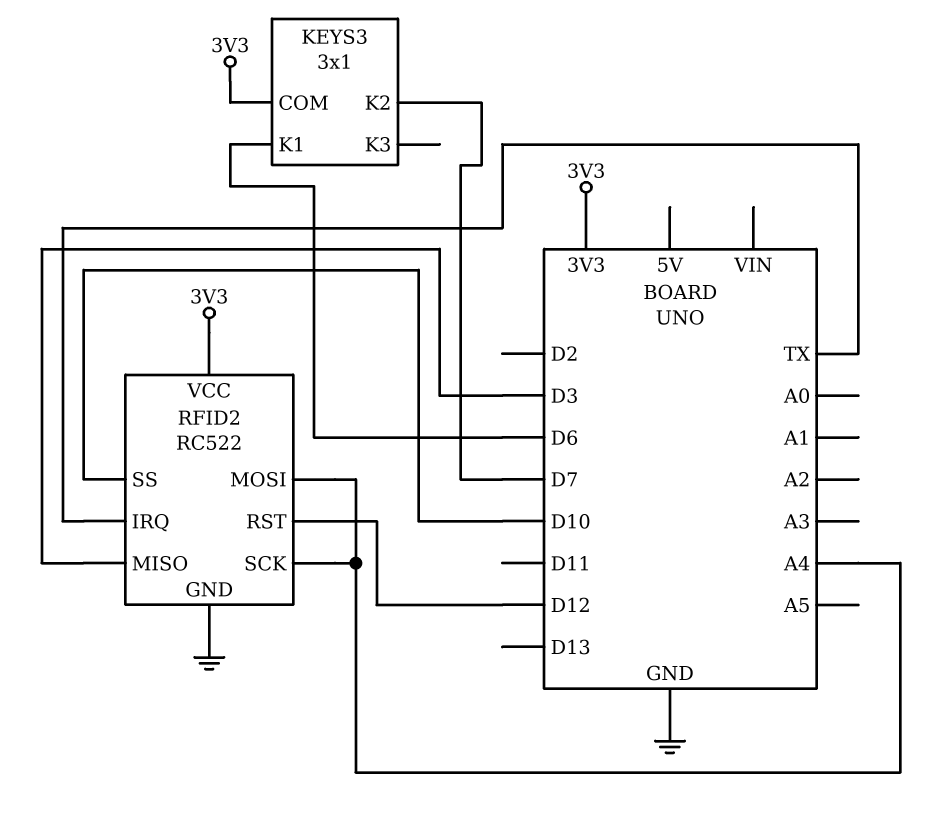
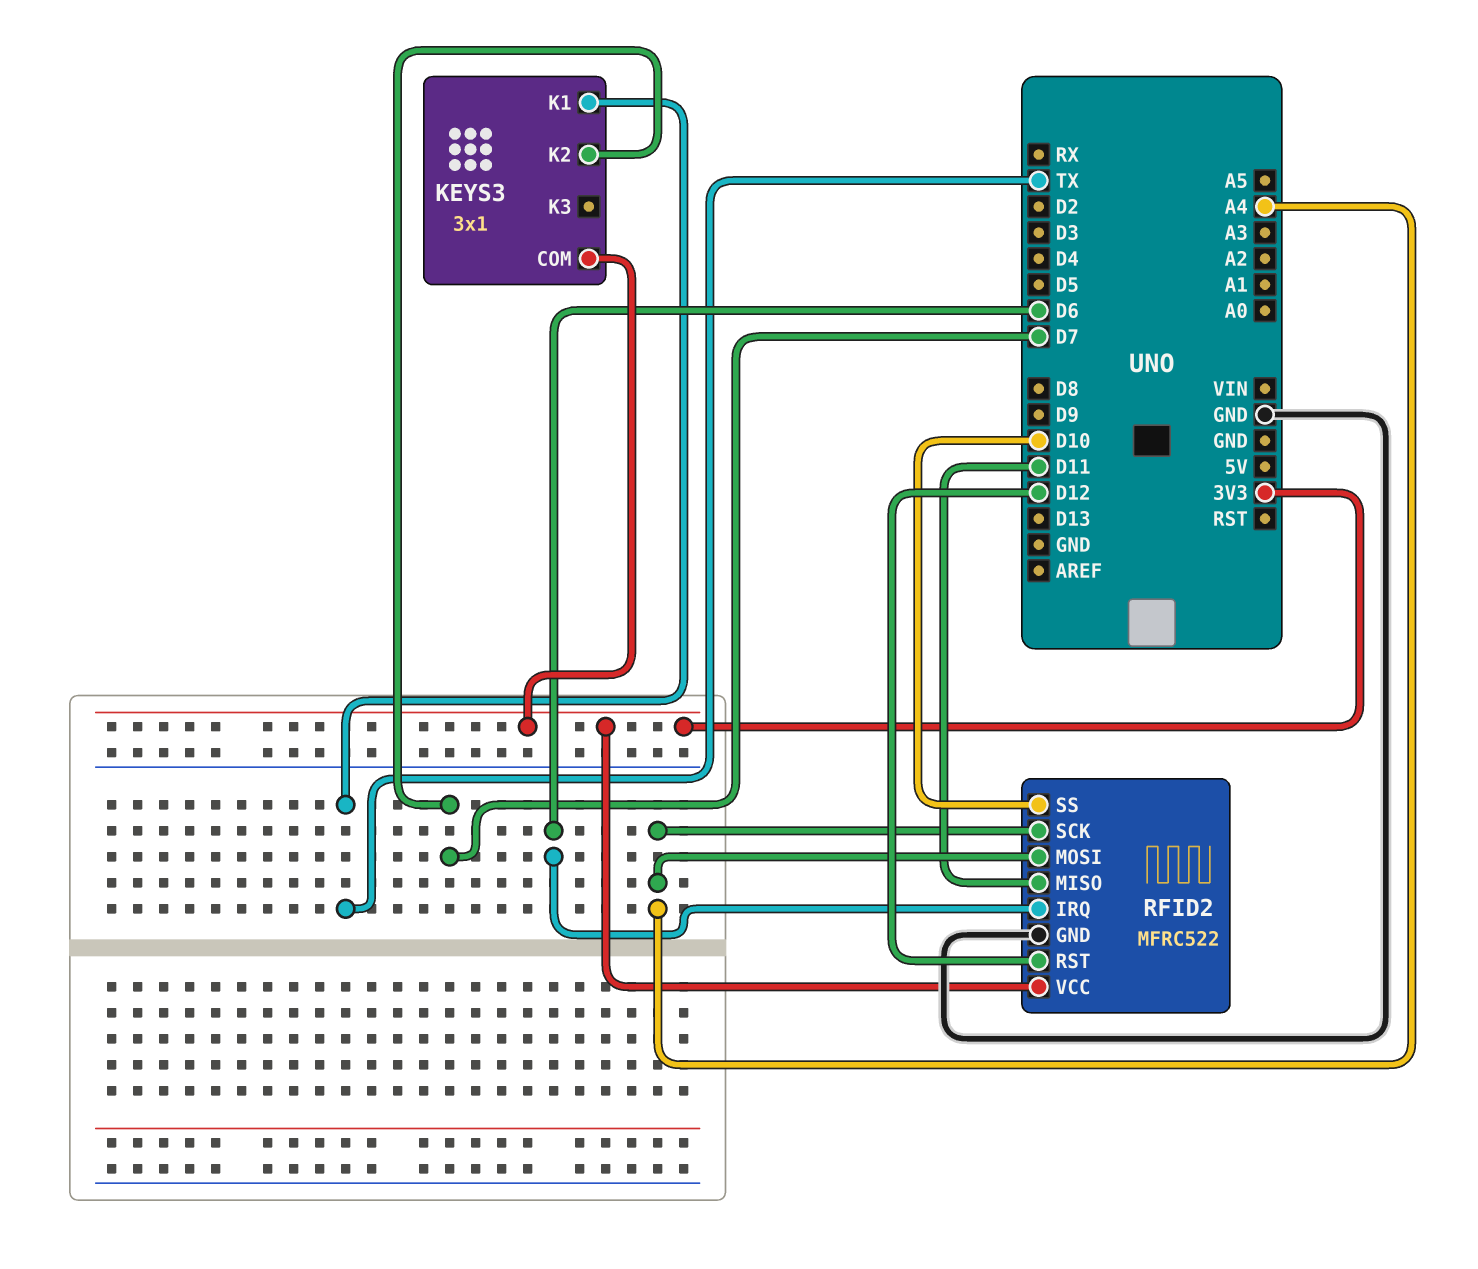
KEYS3 pin K1: D6 -> TX
RFID2: RC522 -> MFRC522
RFID2 pin IRQ: TX -> D6
RFID2 pin MISO: D3 -> D11

